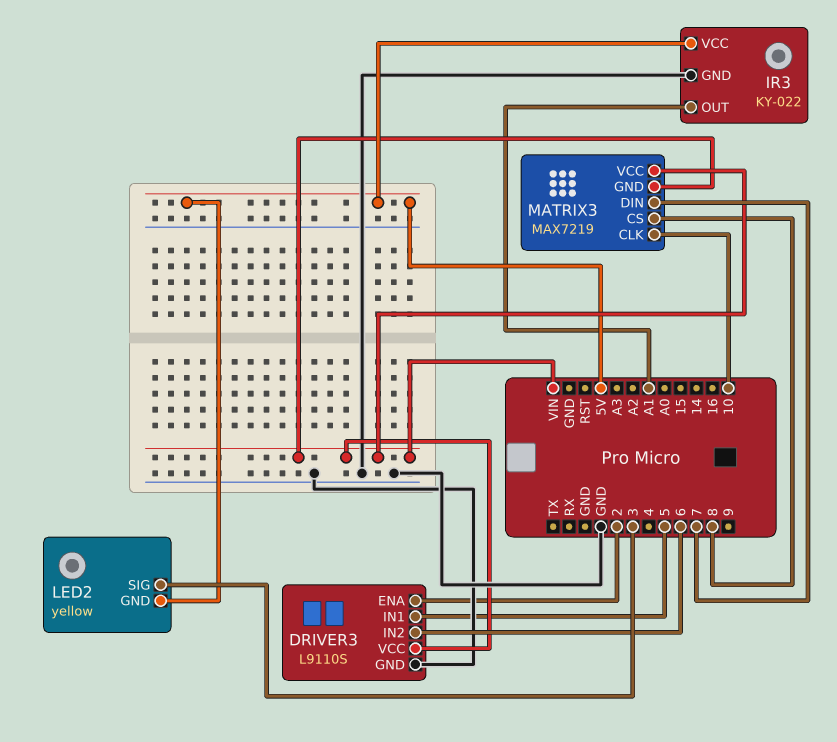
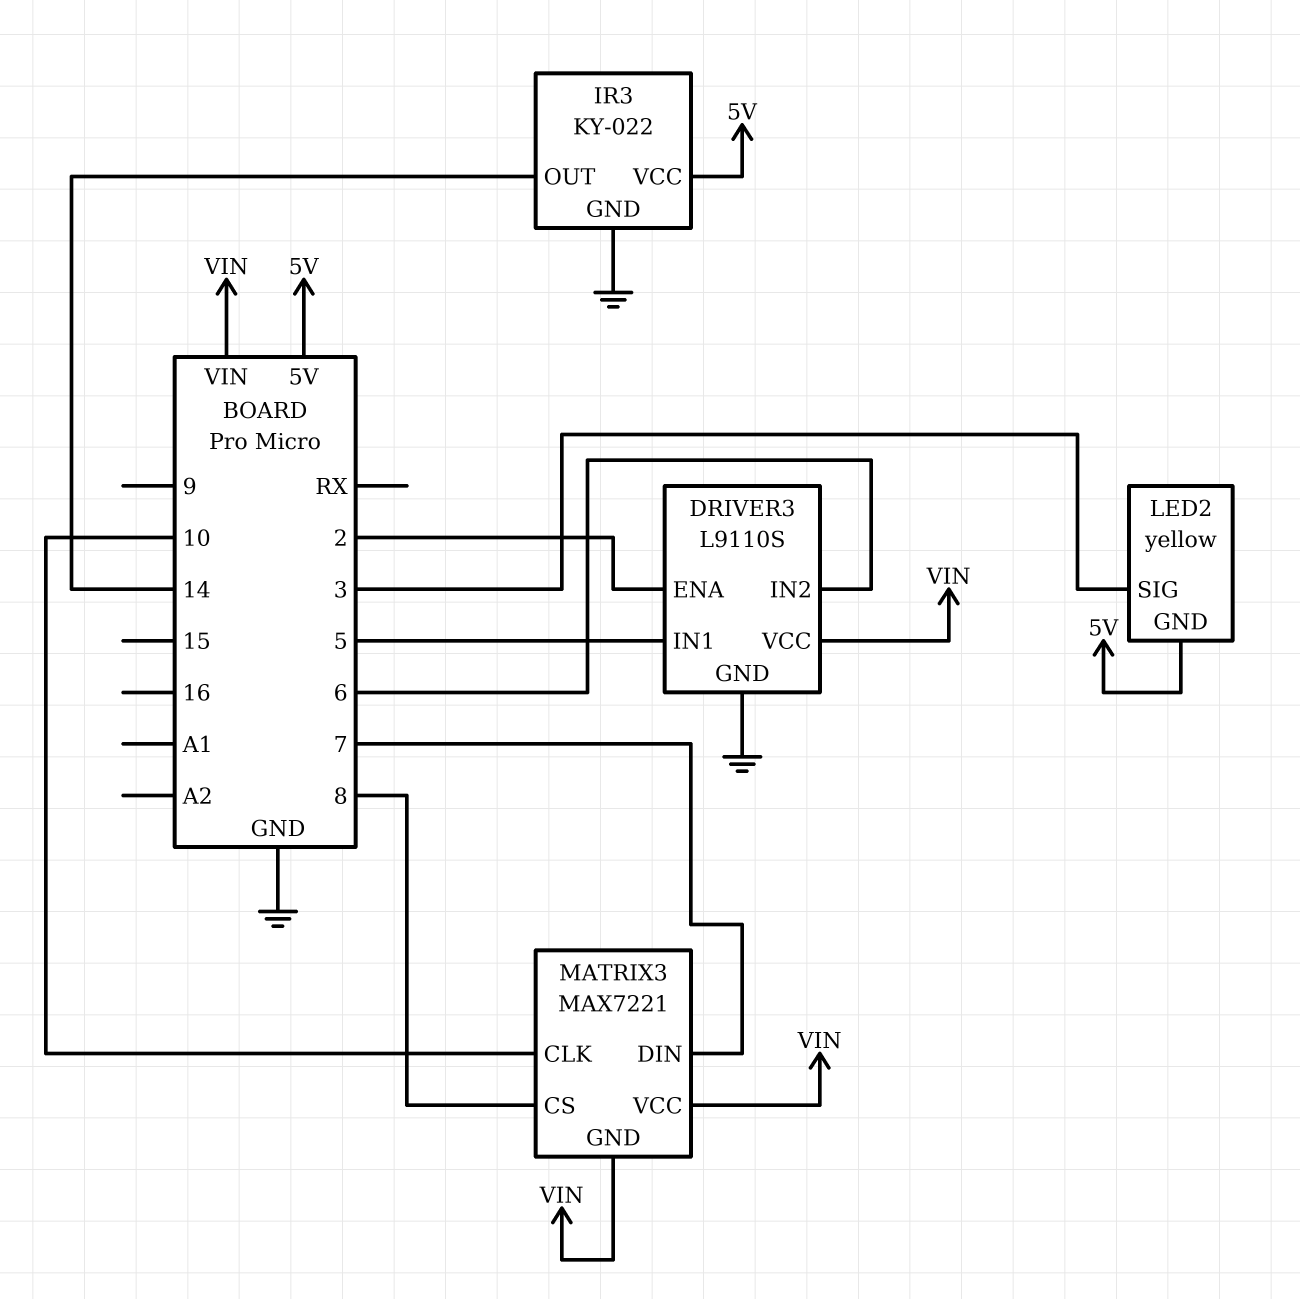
IR3 pin OUT: A1 -> 14
MATRIX3: MAX7219 -> MAX7221

